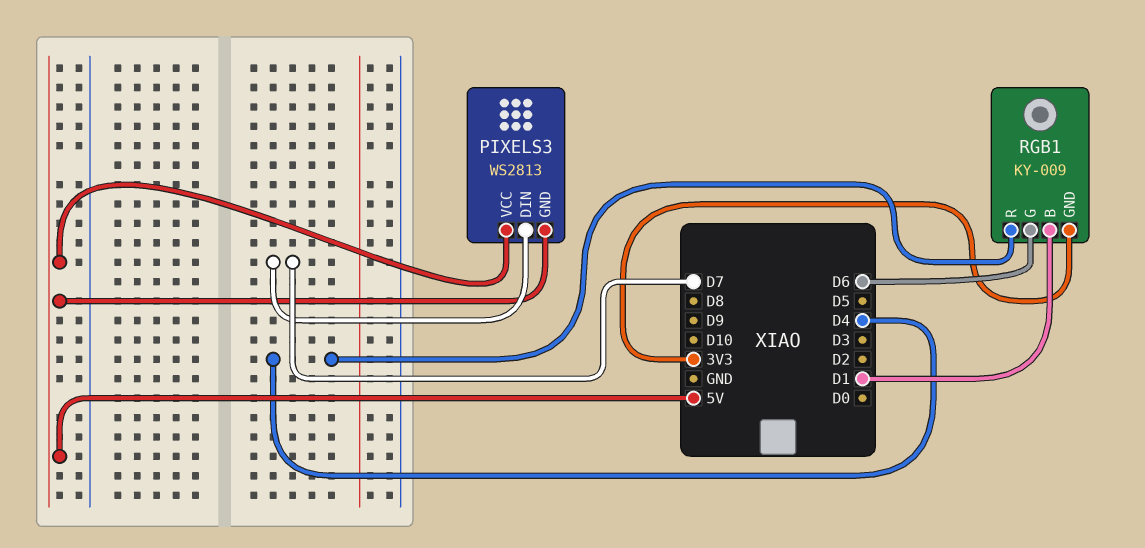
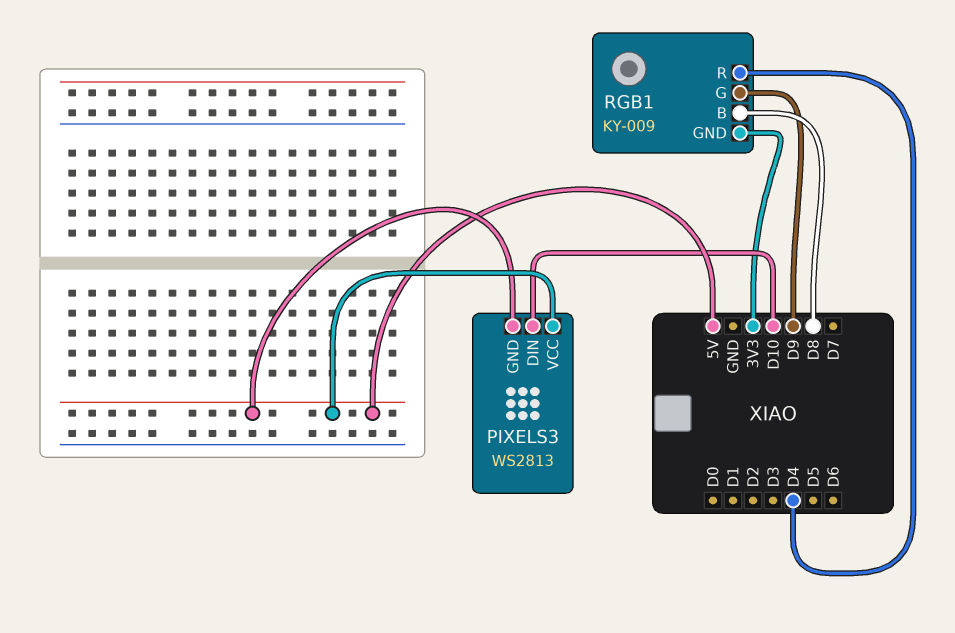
PIXELS3 pin DIN: D7 -> D10
RGB1 pin B: D1 -> D8
RGB1 pin G: D6 -> D9

